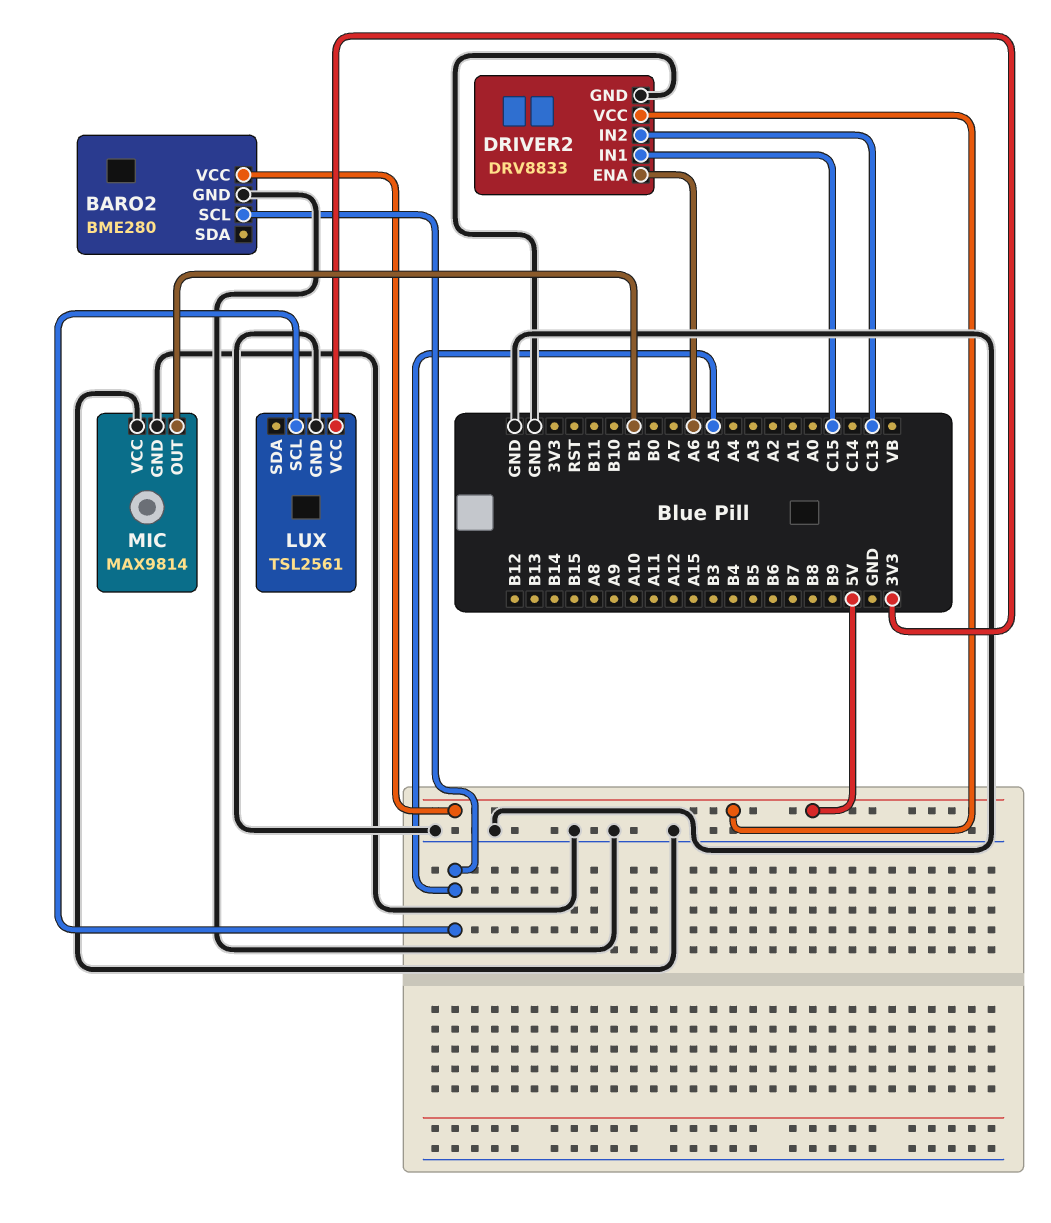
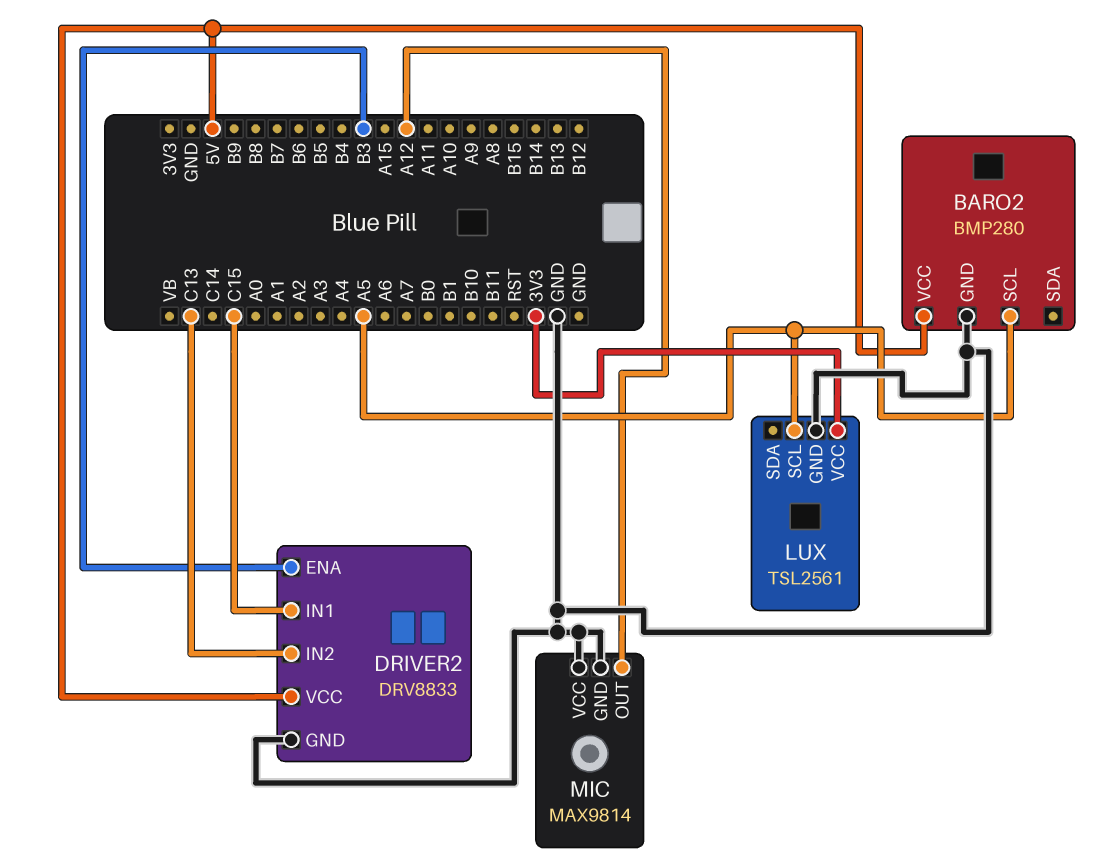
BARO2: BME280 -> BMP280
DRIVER2 pin ENA: A6 -> B3
MIC pin OUT: B1 -> A12

